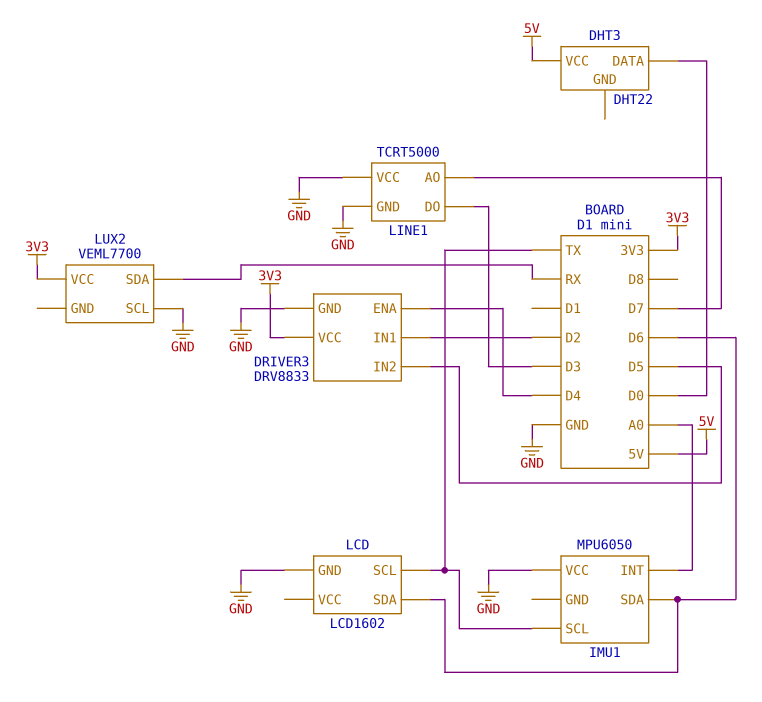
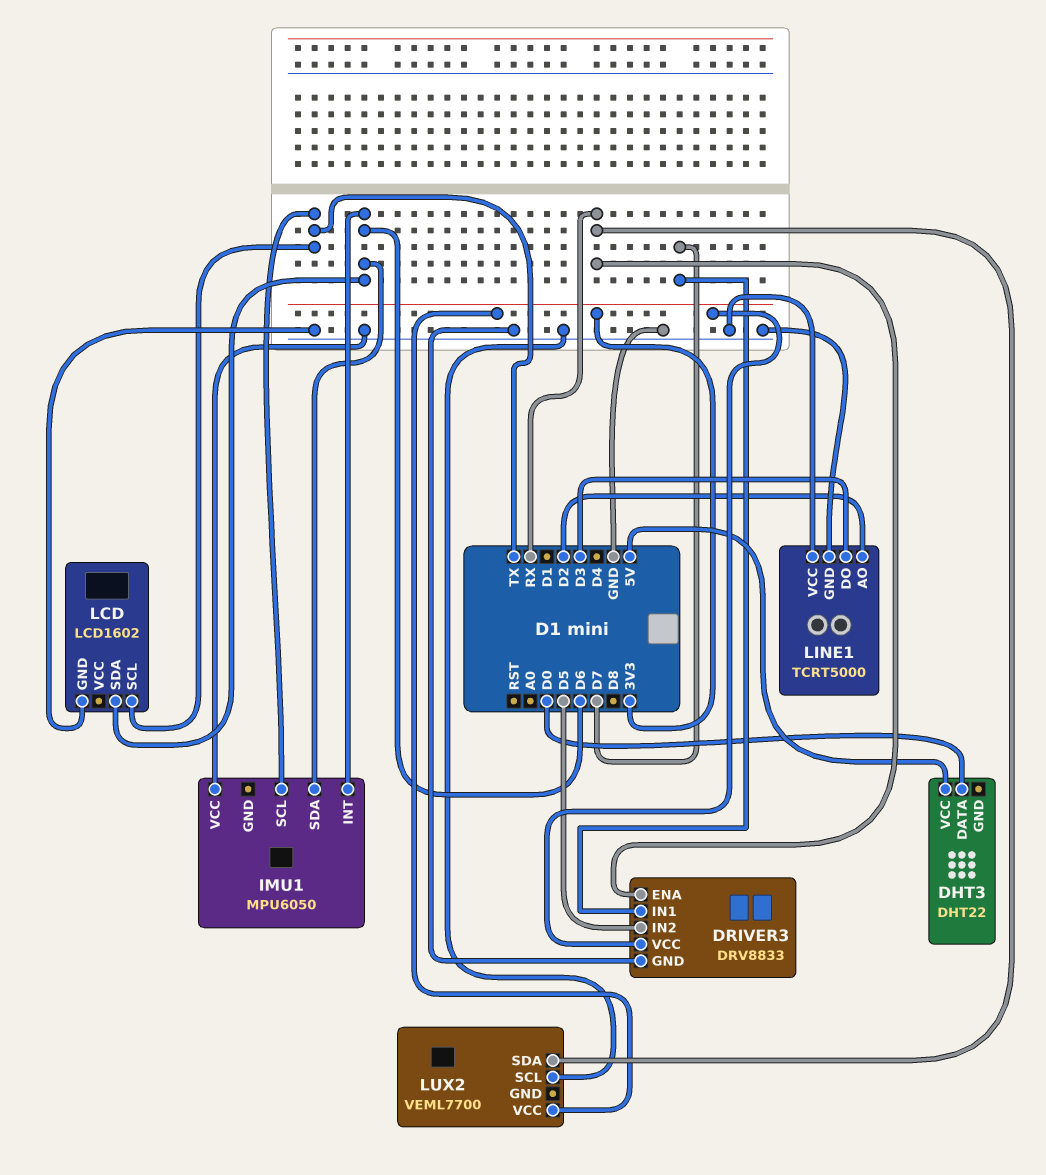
DRIVER3 pin ENA: D4 -> RX
DRIVER3 pin IN1: D2 -> D7
IMU1 pin INT: A0 -> D6
LINE1 pin AO: D7 -> D2

